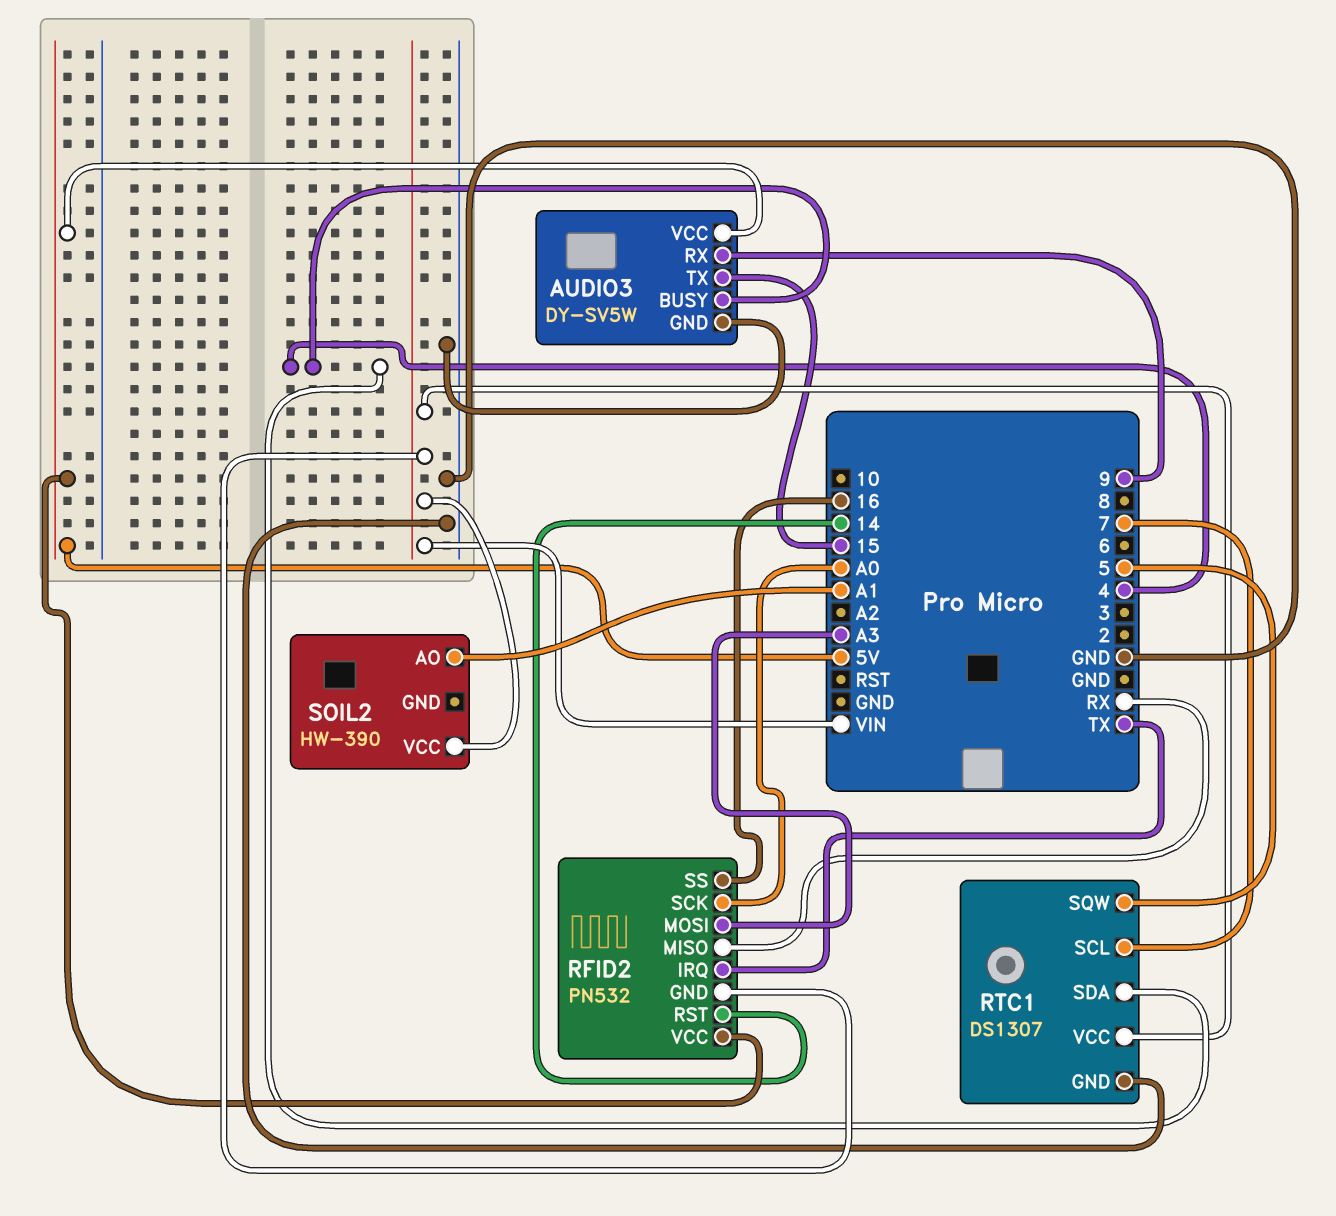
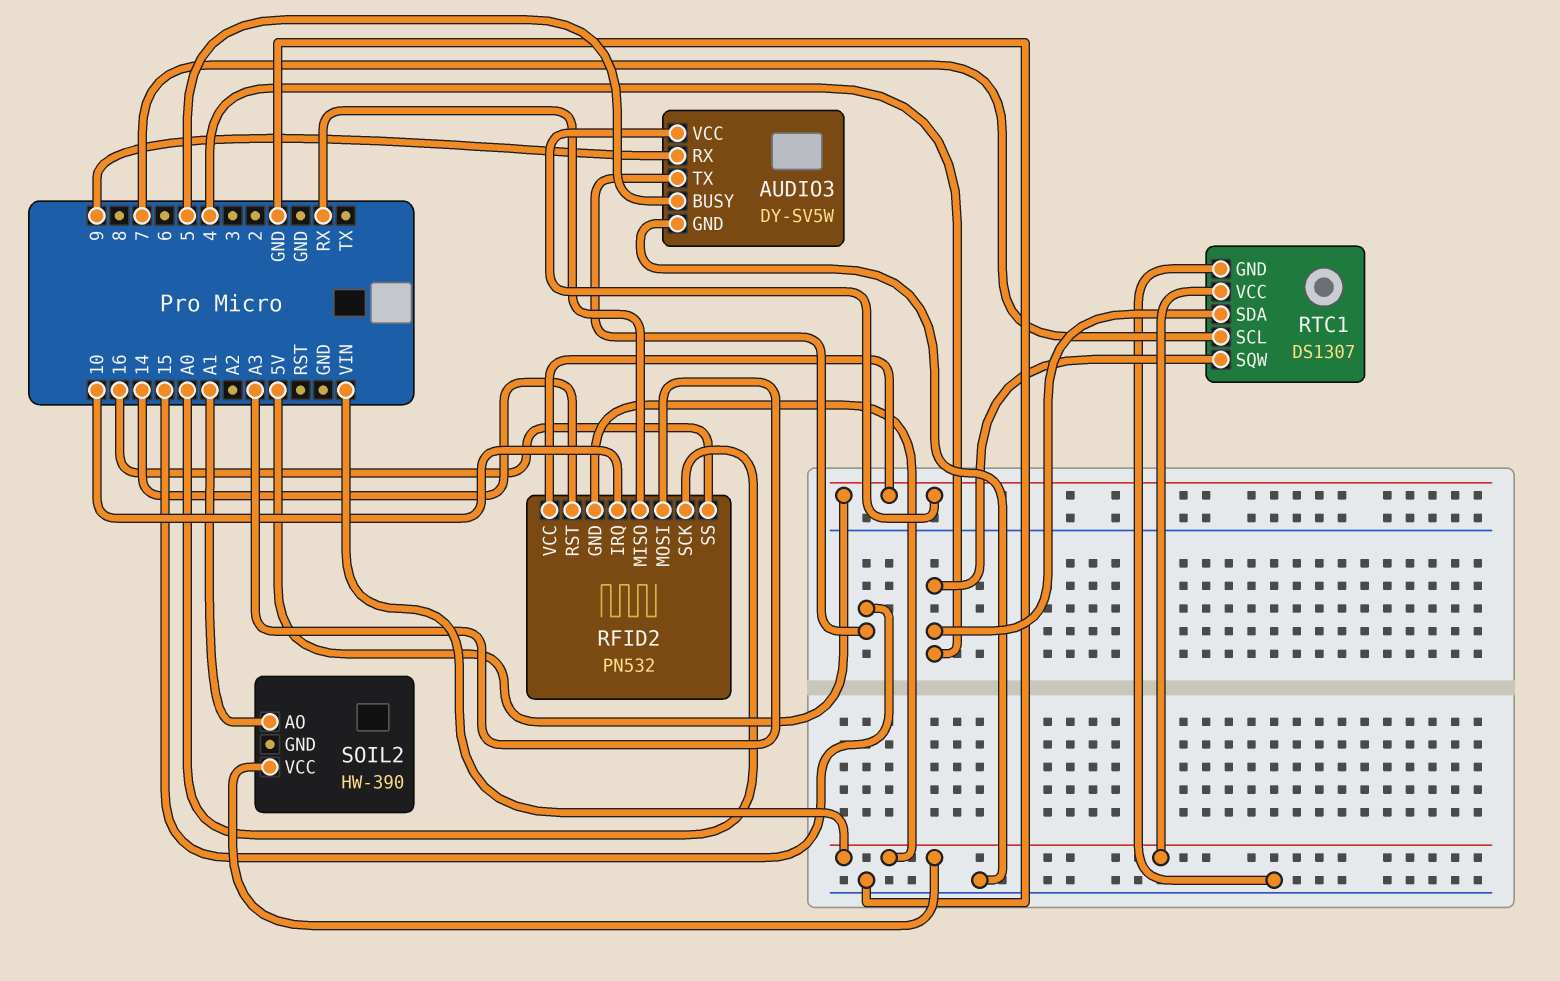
AUDIO3 pin BUSY: 4 -> 5
RFID2 pin IRQ: TX -> 10
RTC1 pin SQW: 5 -> 4

